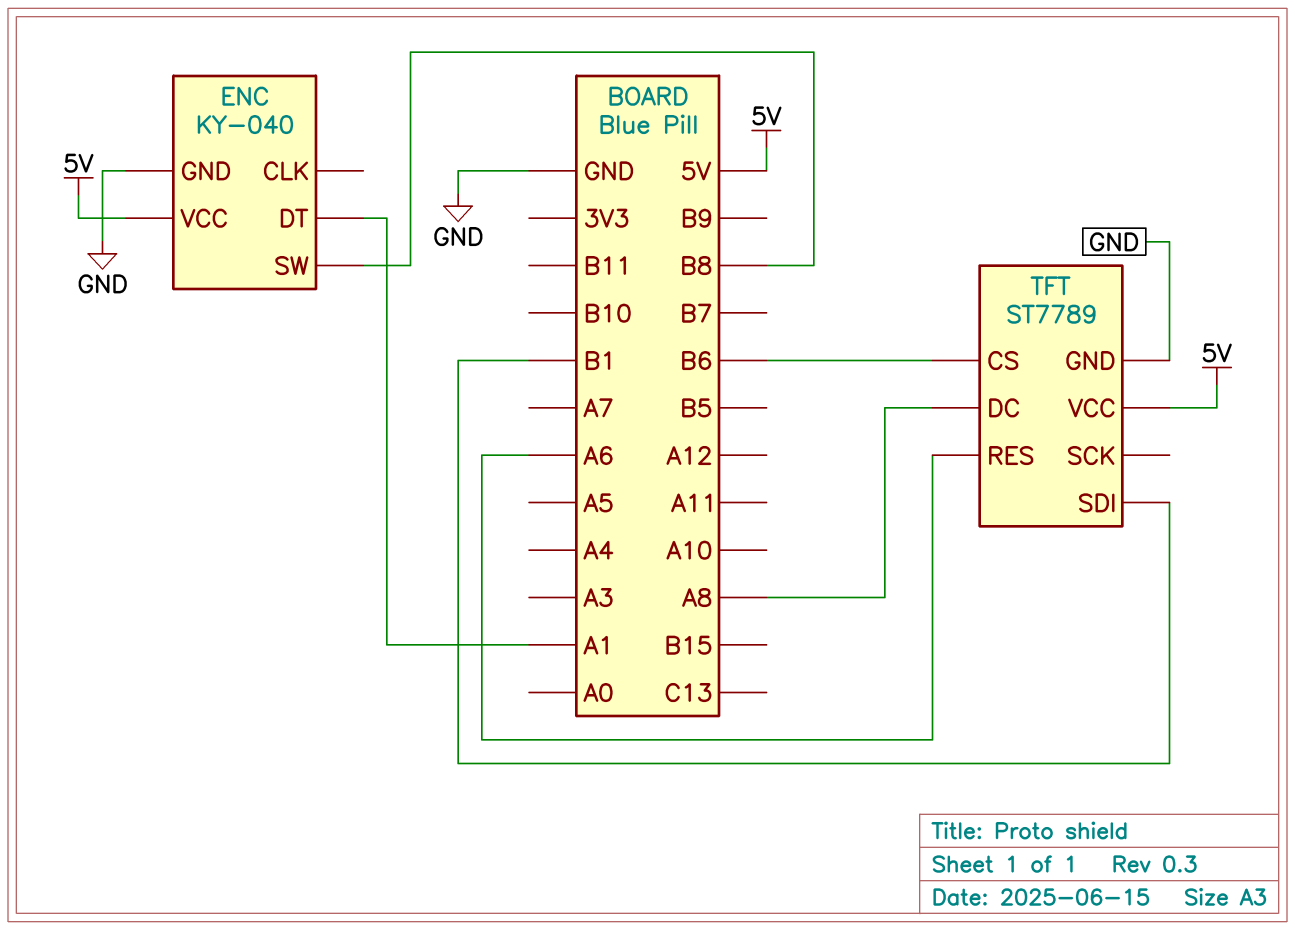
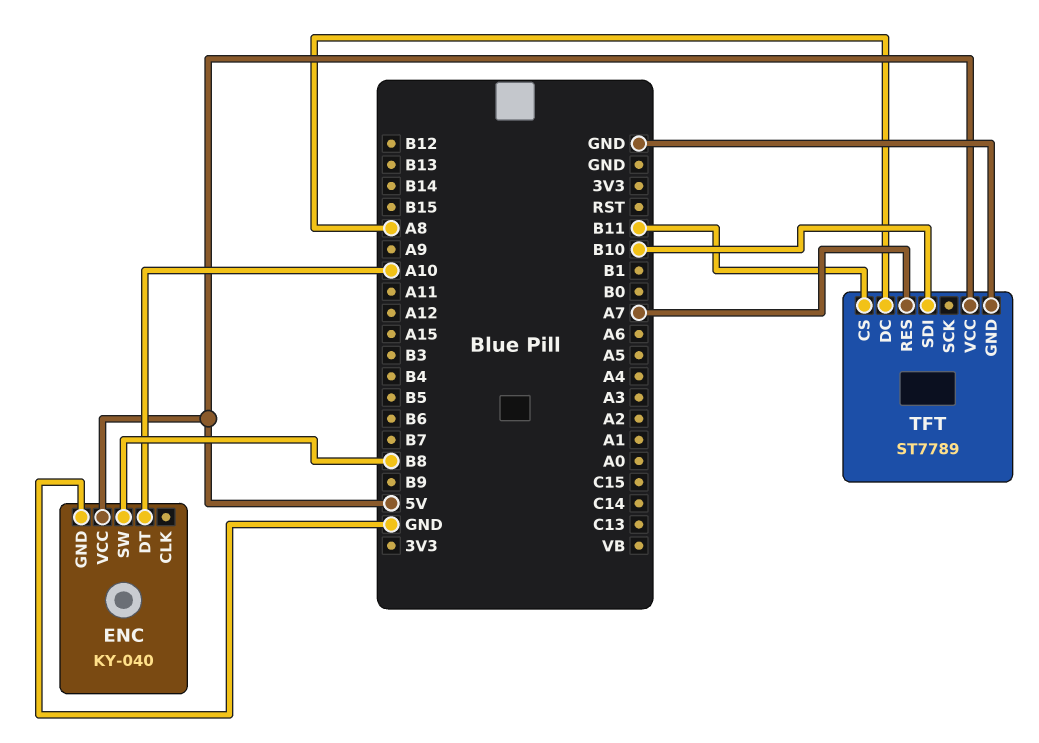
ENC pin DT: A1 -> A10
TFT pin CS: B6 -> B11
TFT pin RES: A6 -> A7
TFT pin SDI: B1 -> B10

